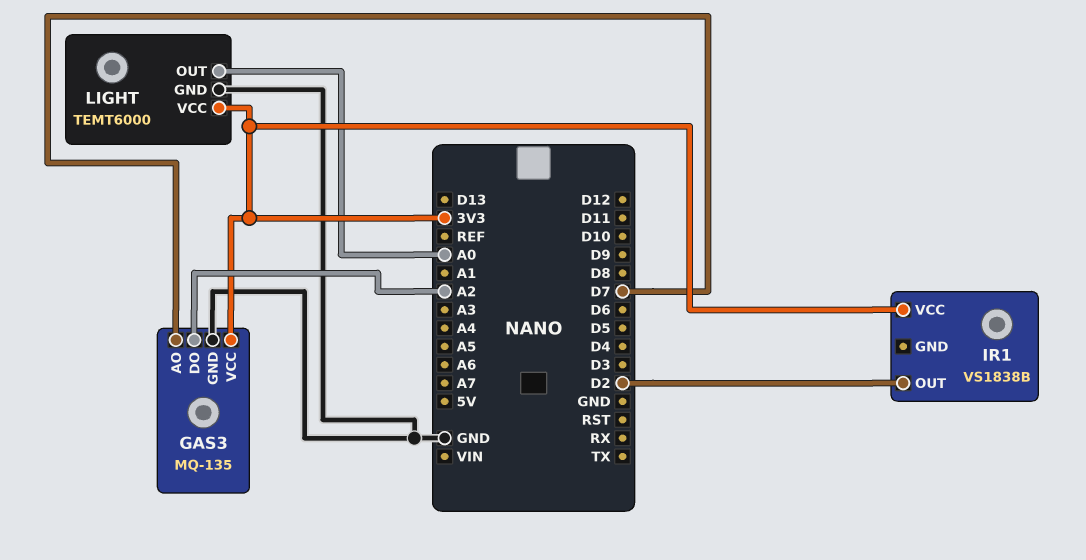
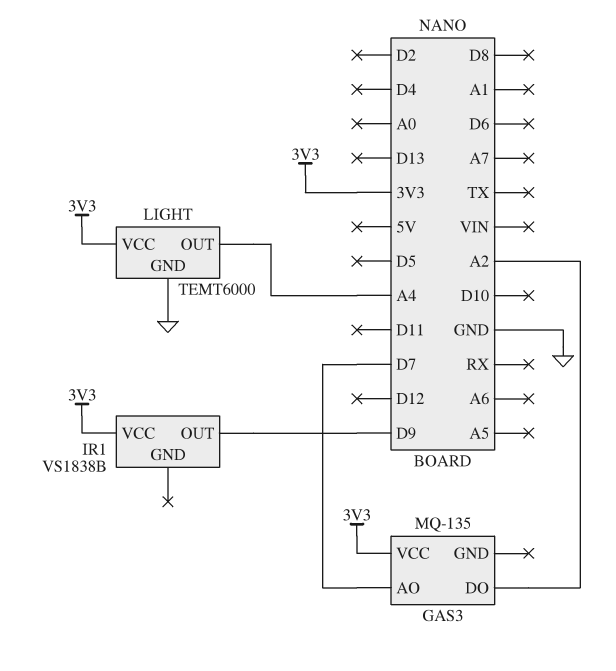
GAS3 pin GND: GND -> none
IR1 pin OUT: D2 -> D9
LIGHT pin OUT: A0 -> A4

